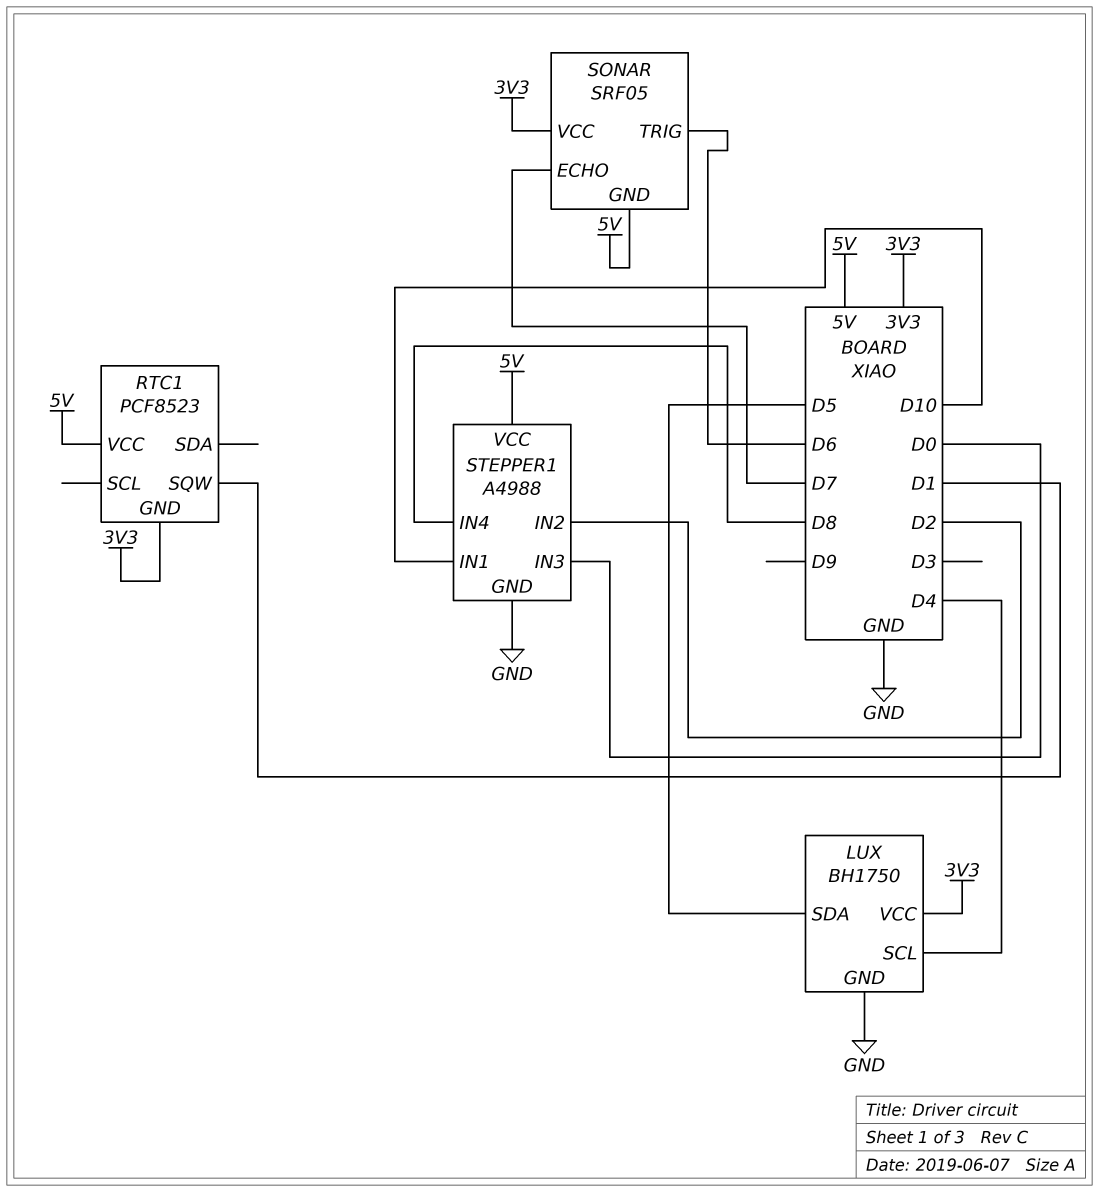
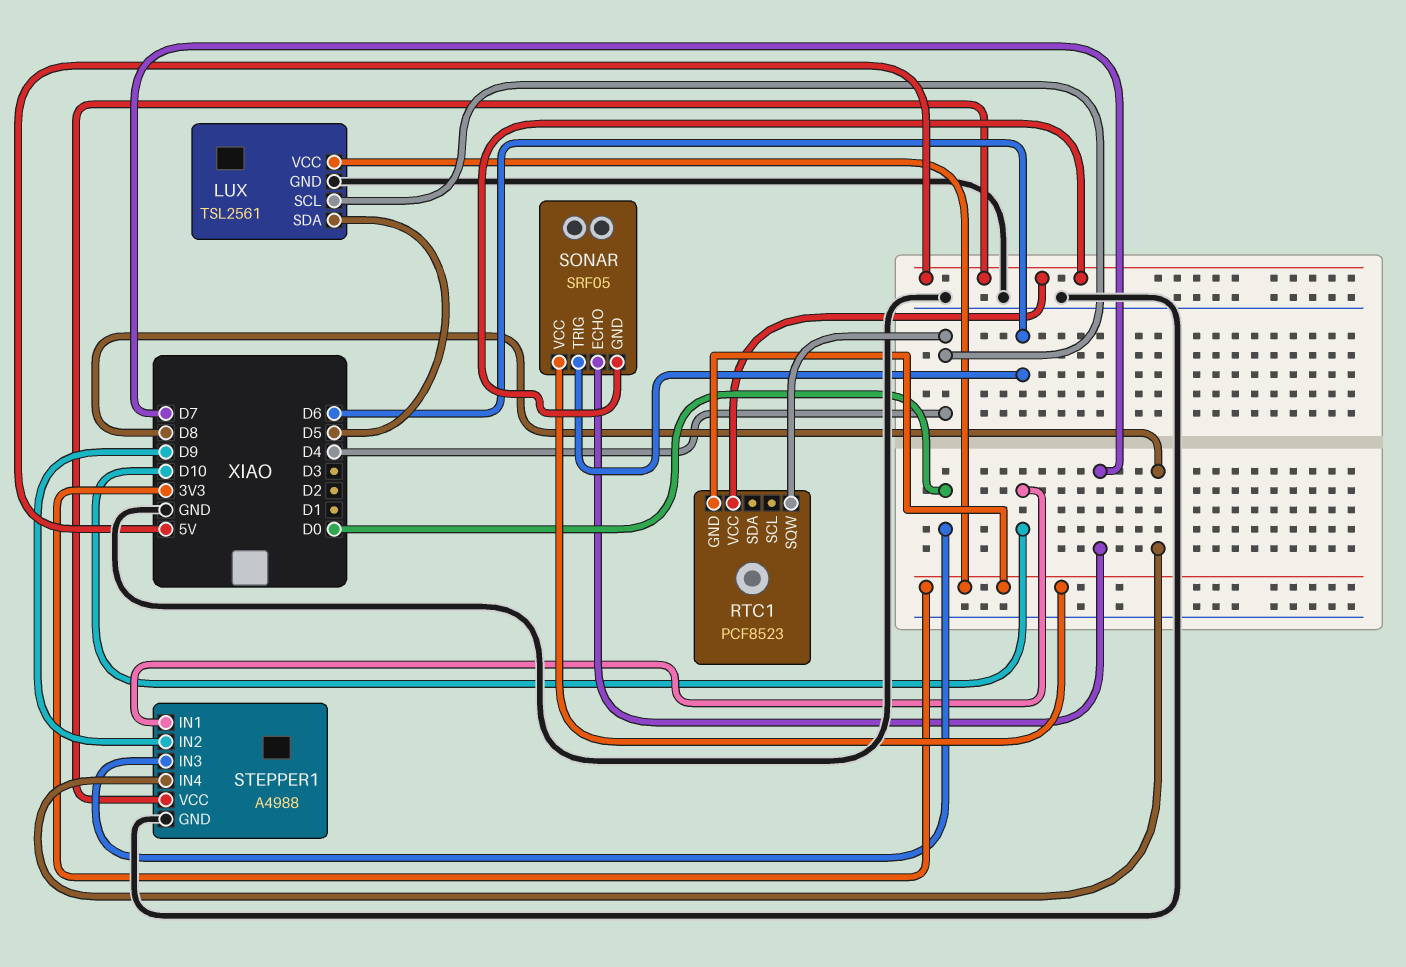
LUX: BH1750 -> TSL2561
RTC1 pin SQW: D1 -> D4
STEPPER1 pin IN2: D2 -> D9

